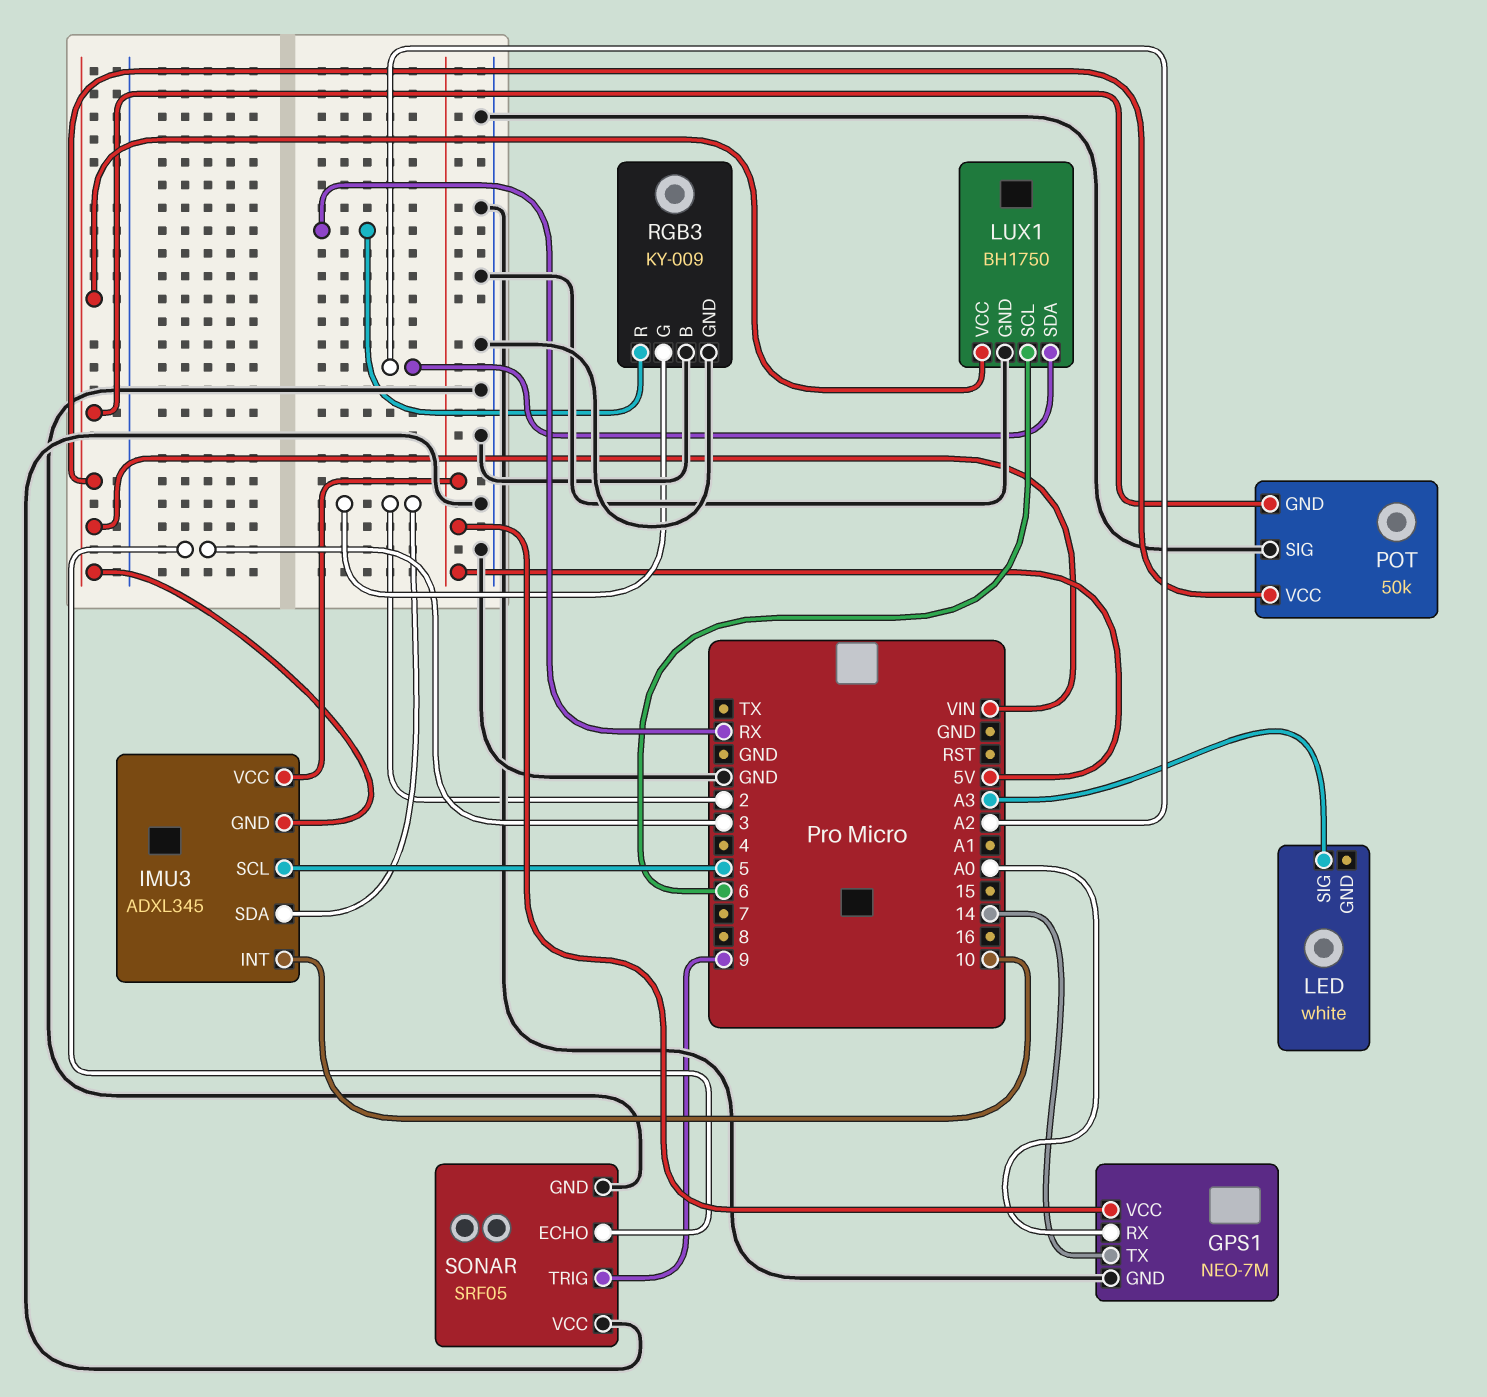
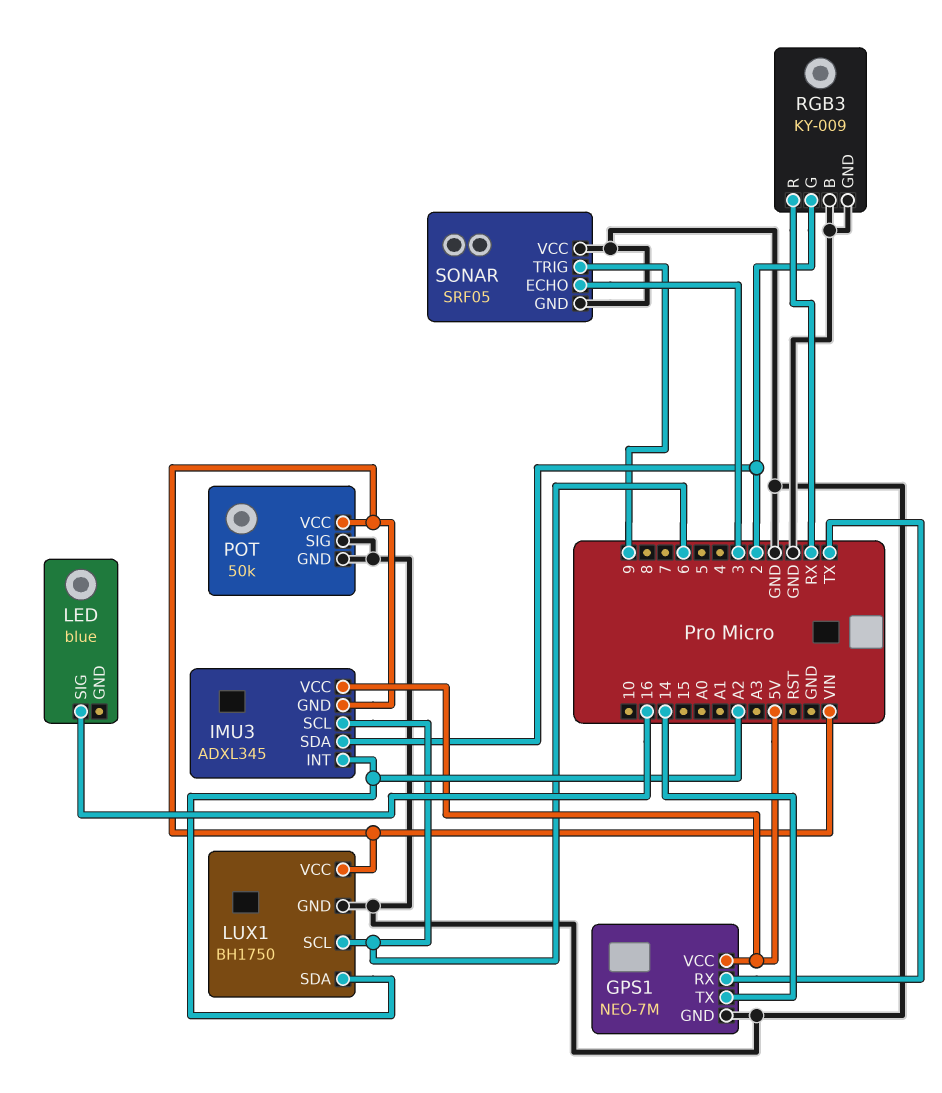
GPS1 pin RX: A0 -> TX
IMU3 pin INT: 10 -> A2
IMU3 pin SCL: 5 -> 6
LED: white -> blue
LED pin SIG: A3 -> 16
POT pin GND: VIN -> GND

